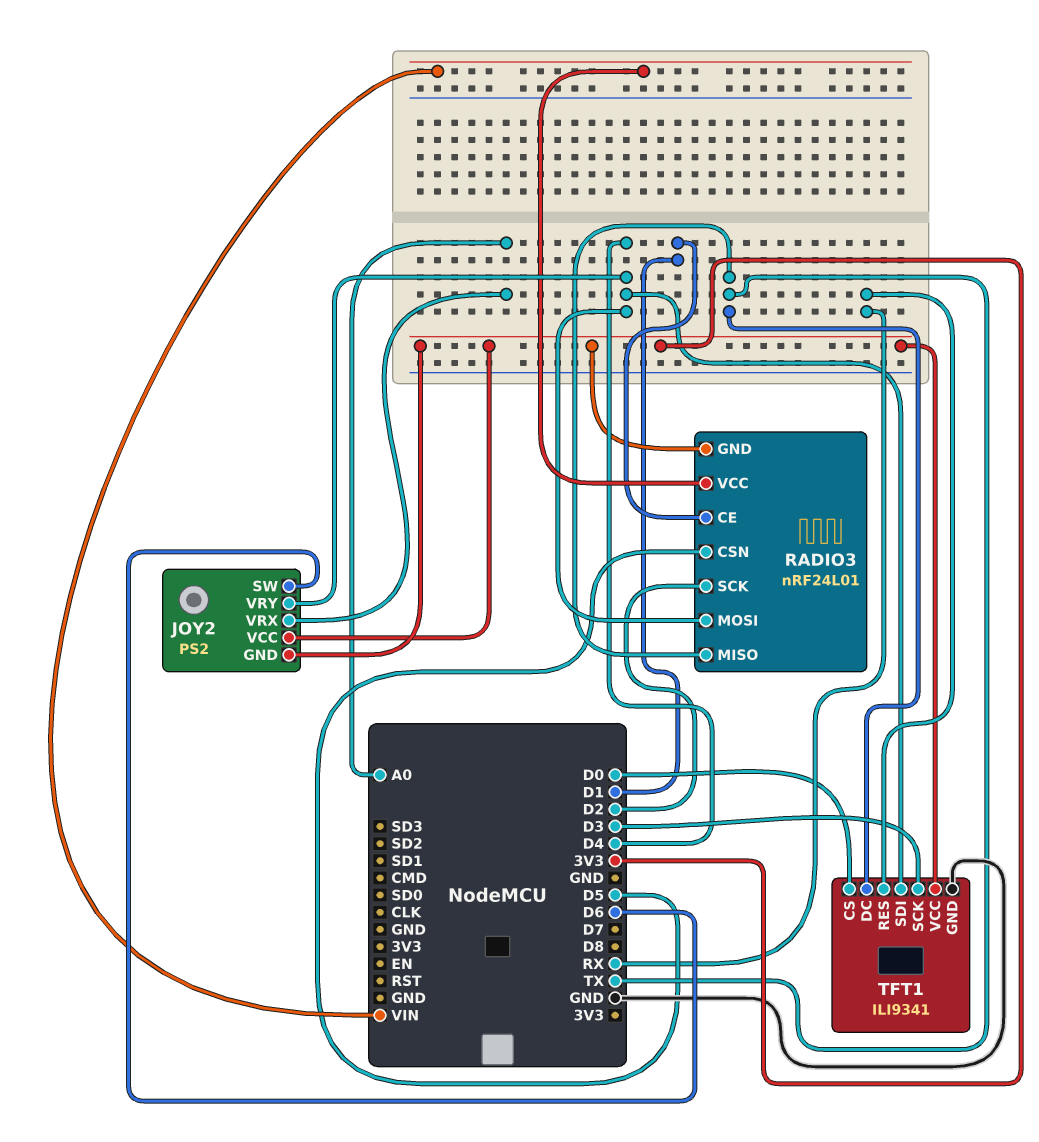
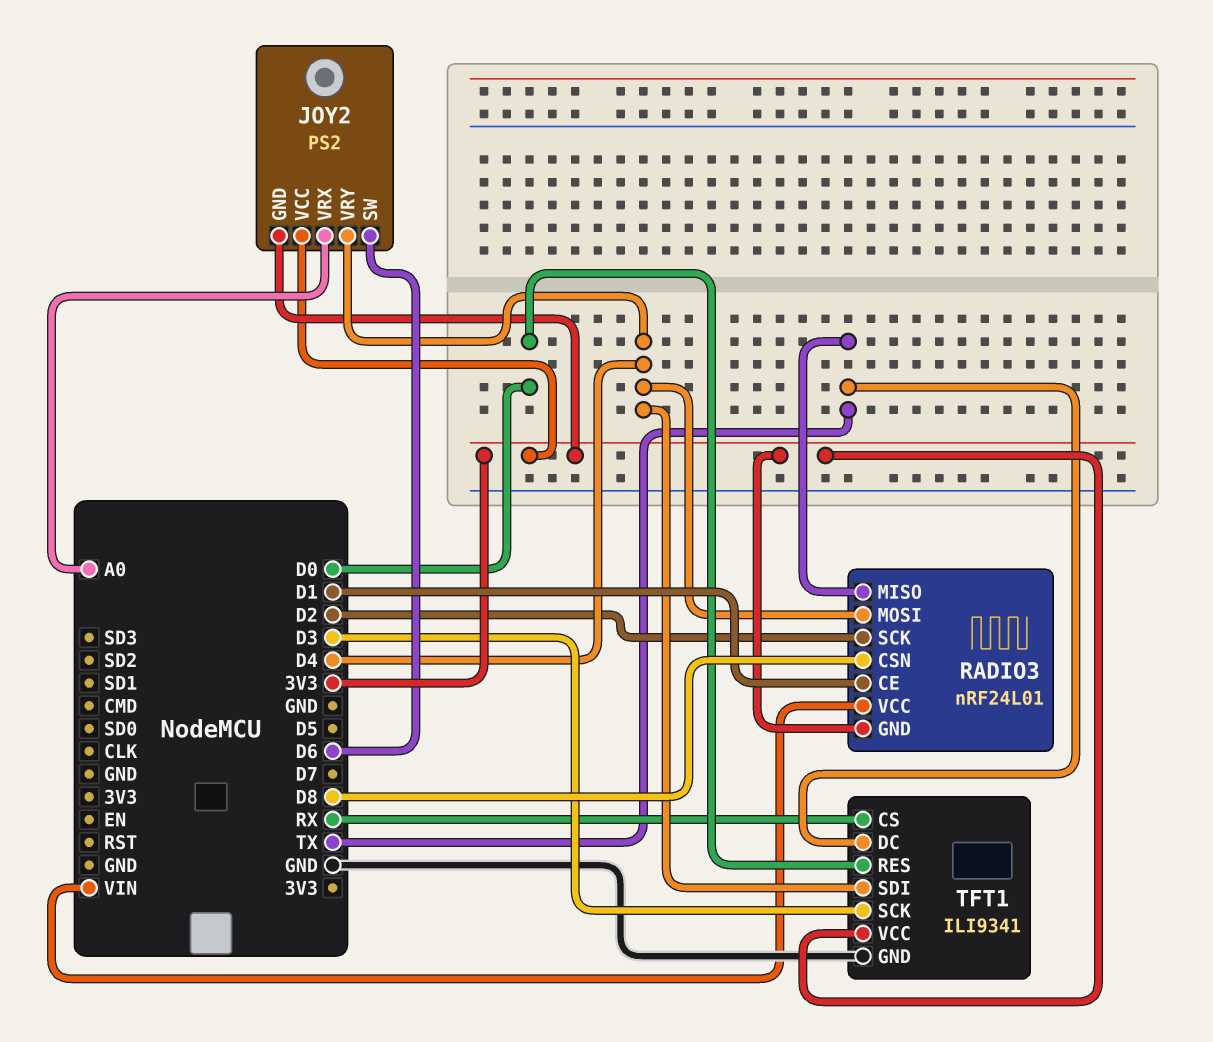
RADIO3 pin CSN: D5 -> D8
TFT1 pin CS: D0 -> RX
TFT1 pin RES: RX -> D0

